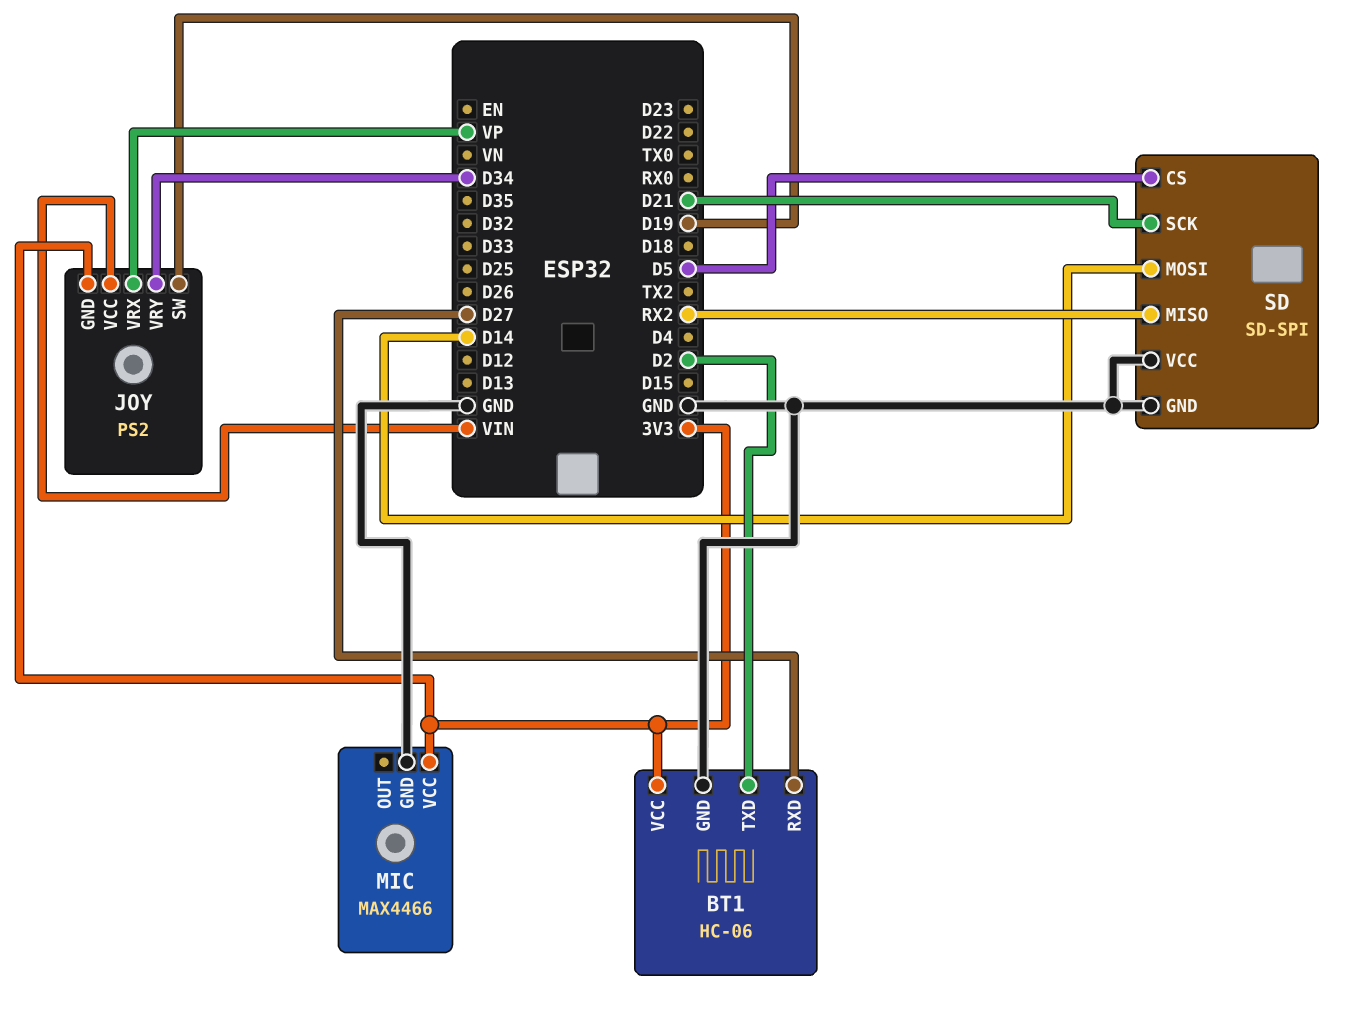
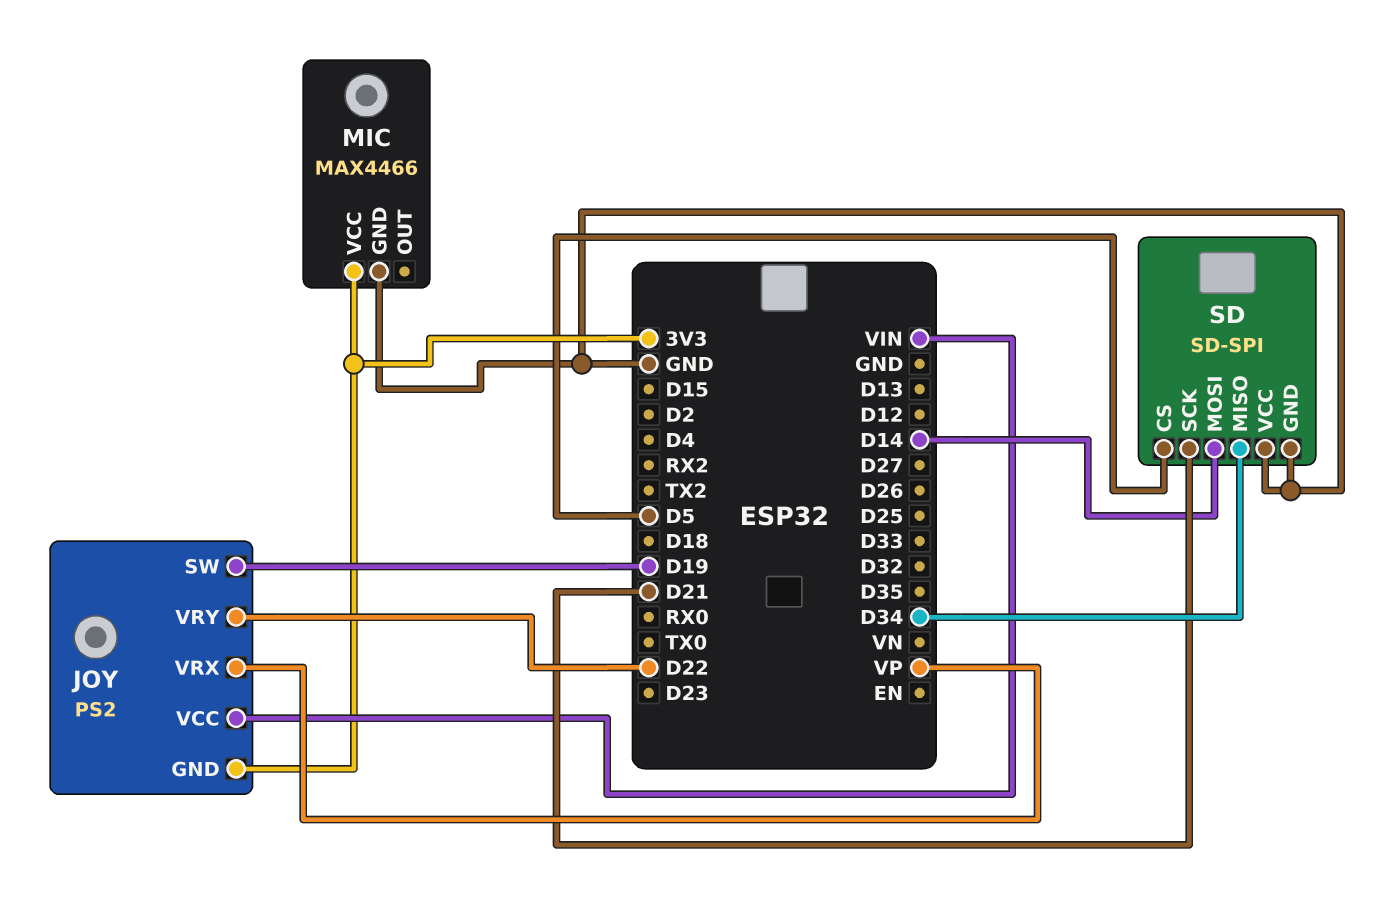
BT1: HC-06 -> none
BT1 pin GND: GND -> none
BT1 pin RXD: D27 -> none
BT1 pin TXD: D2 -> none
BT1 pin VCC: 3V3 -> none
JOY pin VRY: D34 -> D22
SD pin MISO: RX2 -> D34

